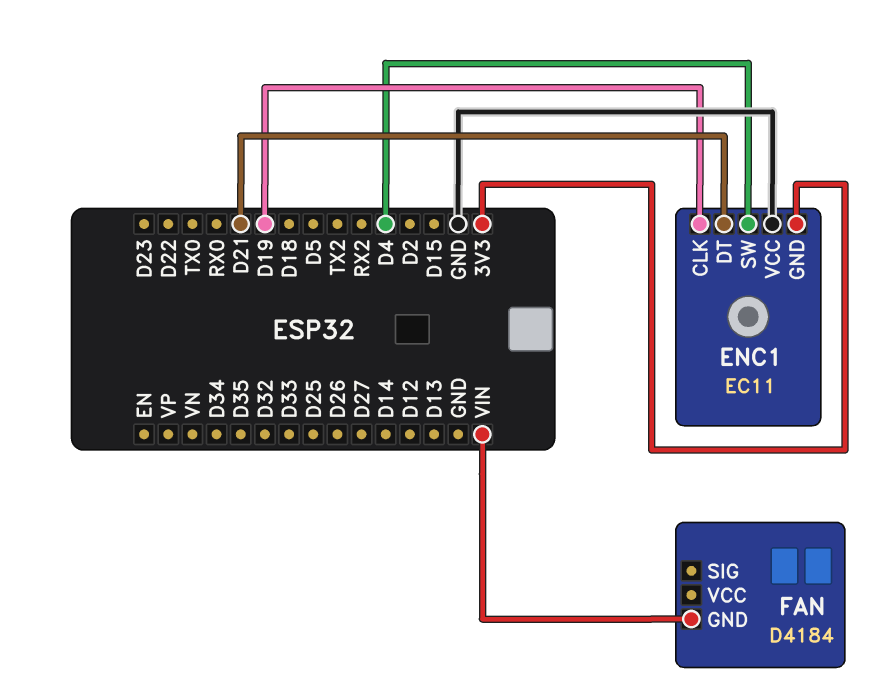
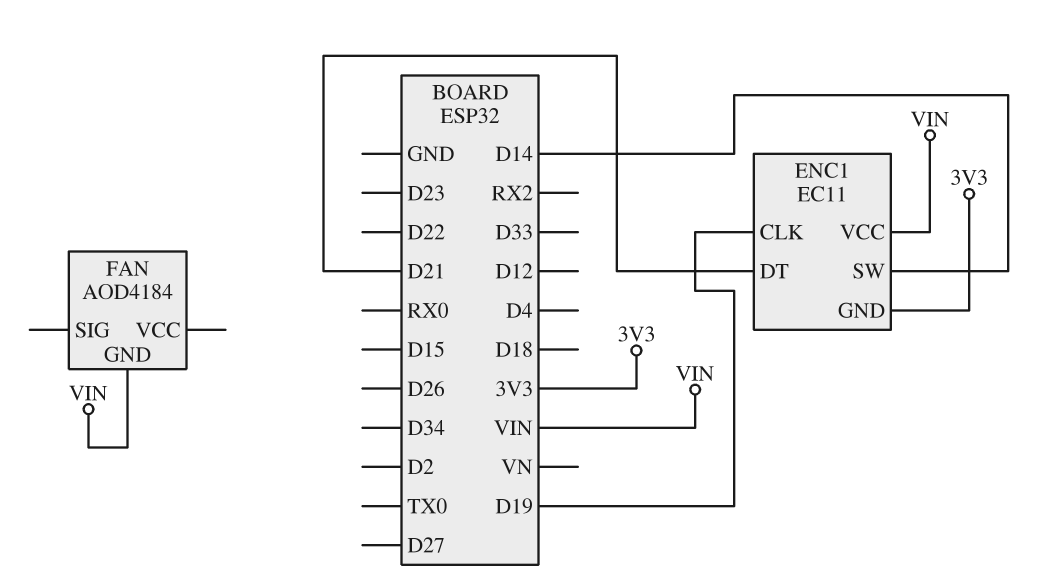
ENC1 pin SW: D4 -> D14
ENC1 pin VCC: GND -> VIN
FAN: D4184 -> AOD4184

